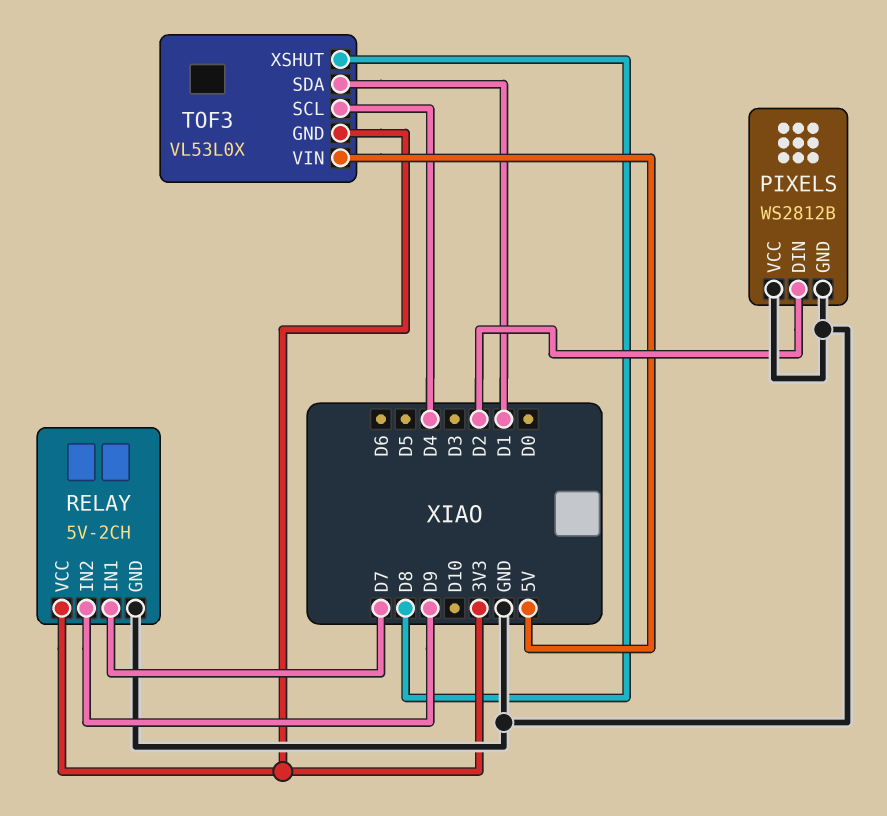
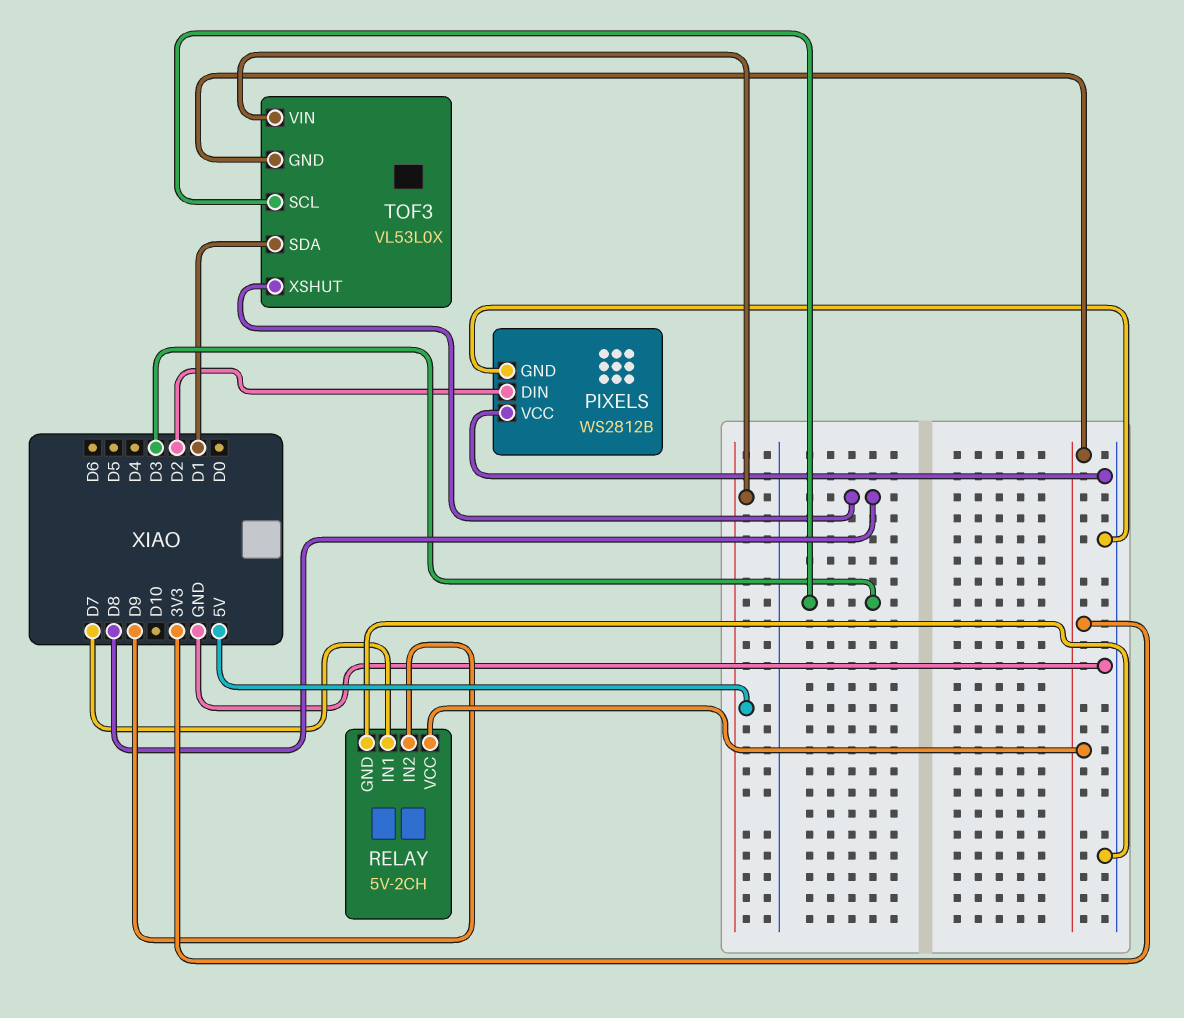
TOF3 pin SCL: D4 -> D3

